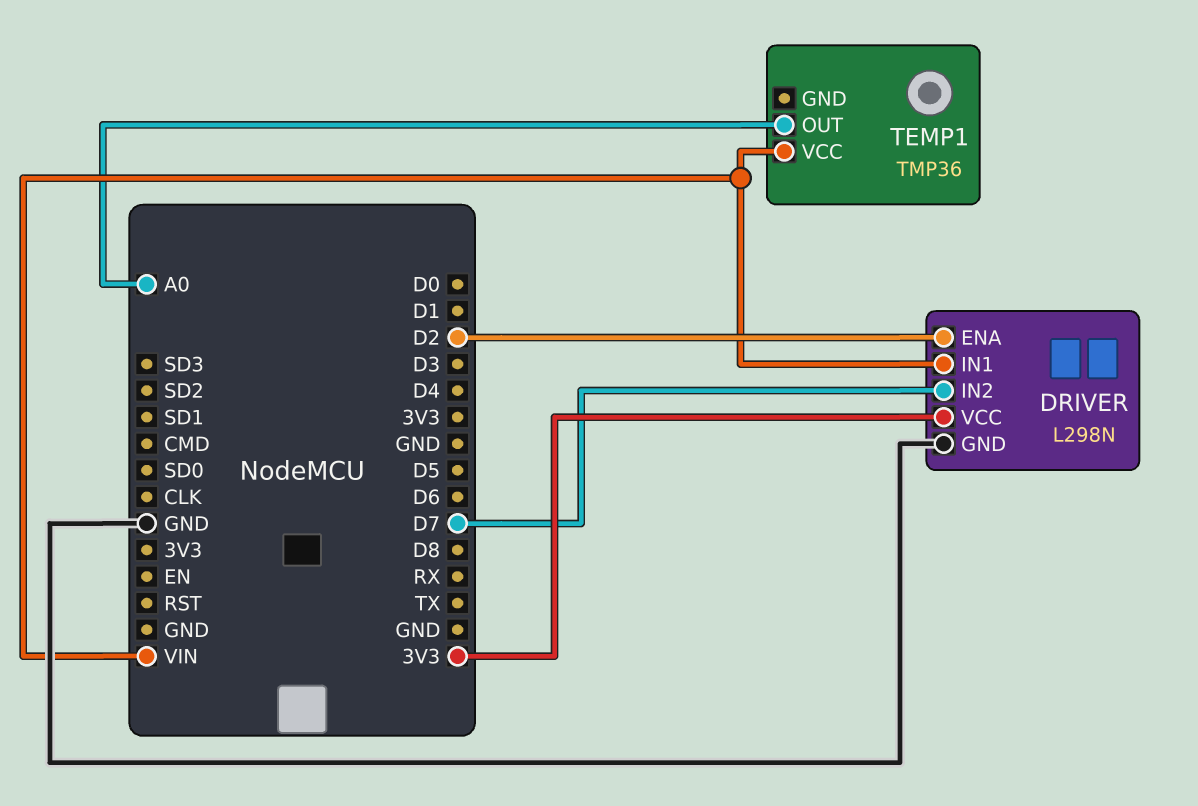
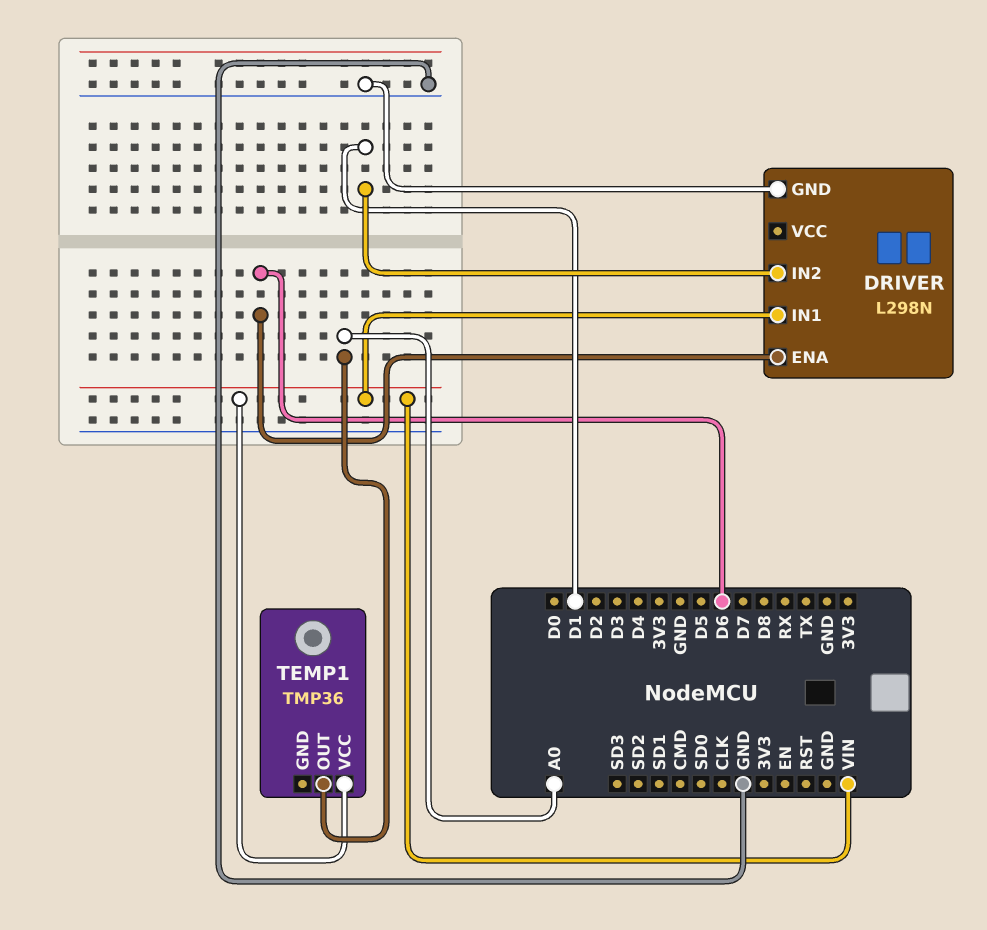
DRIVER pin ENA: D2 -> D6
DRIVER pin IN2: D7 -> D1
DRIVER pin VCC: 3V3 -> none

